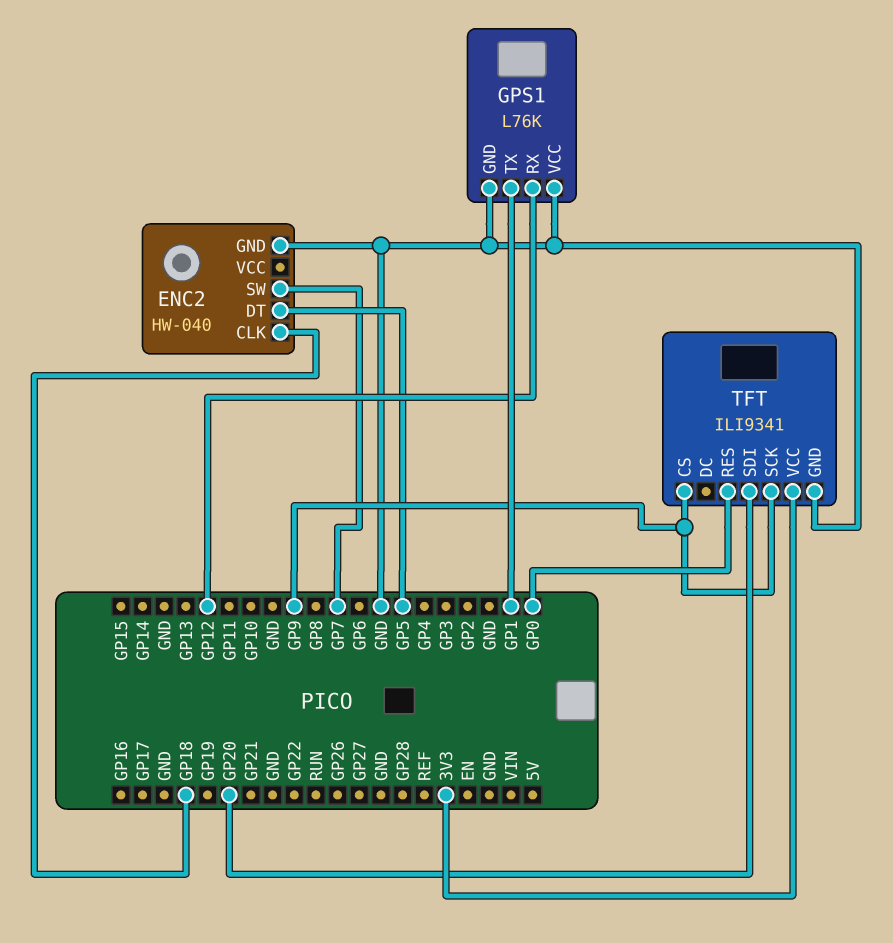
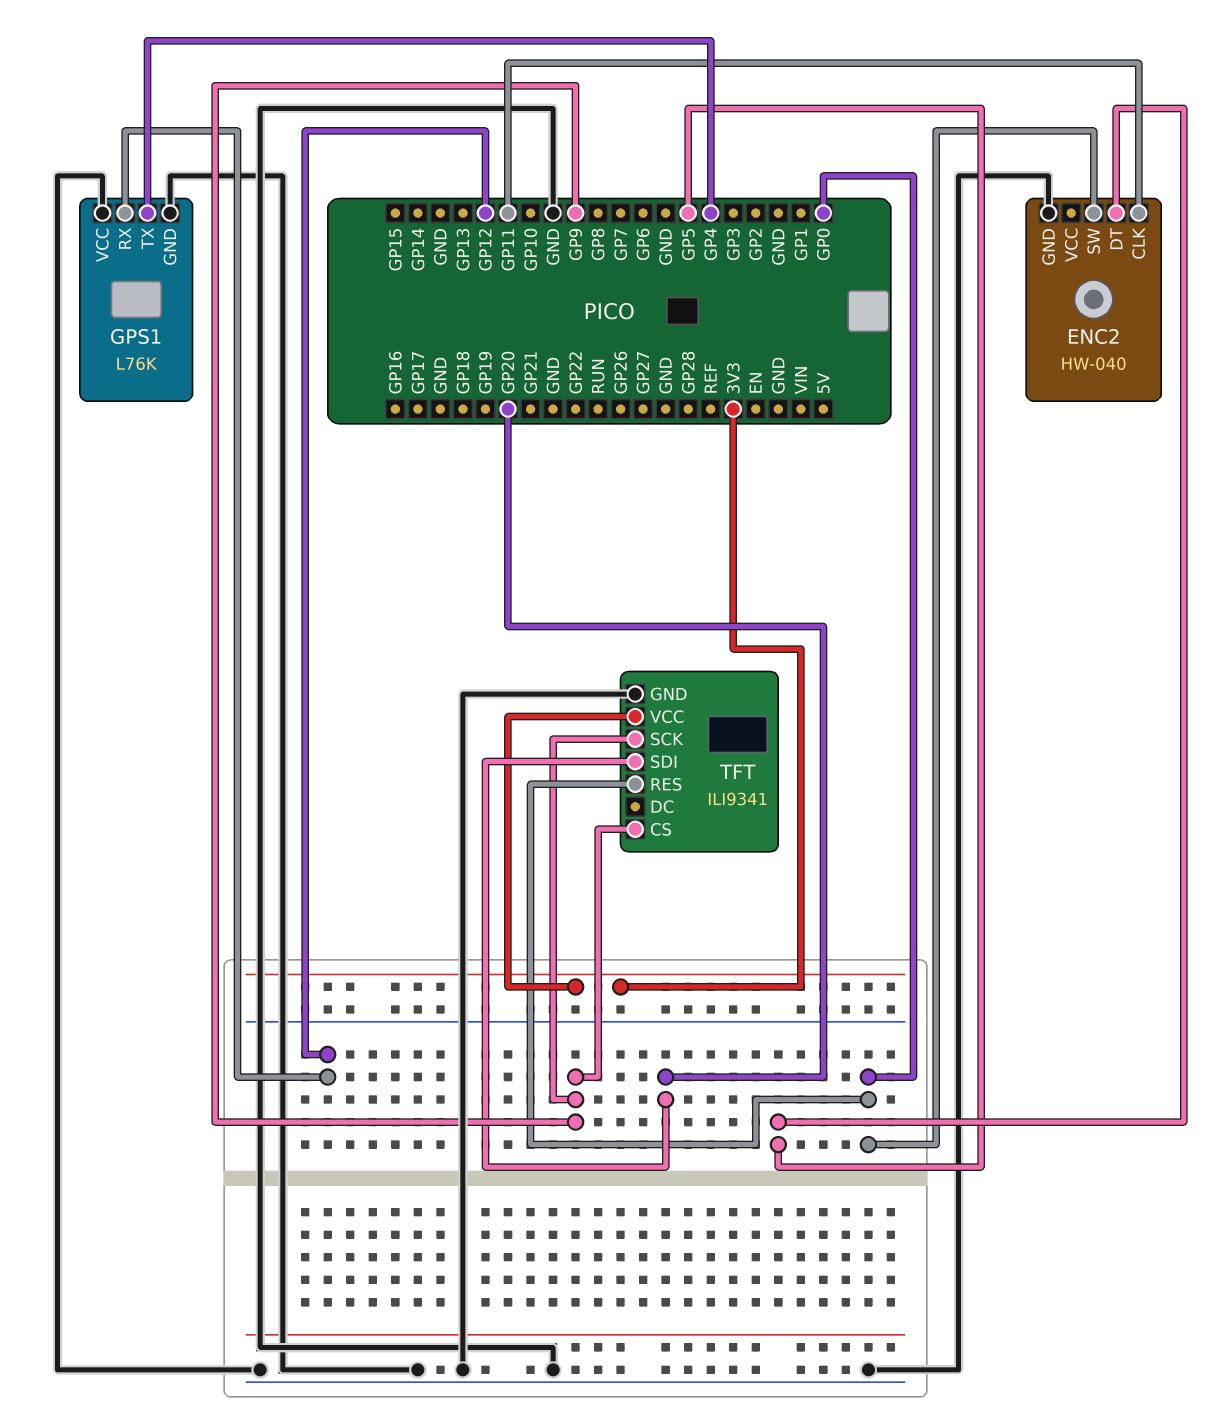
ENC2 pin CLK: GP18 -> GP11
ENC2 pin SW: GP7 -> GP0
GPS1 pin TX: GP1 -> GP4

